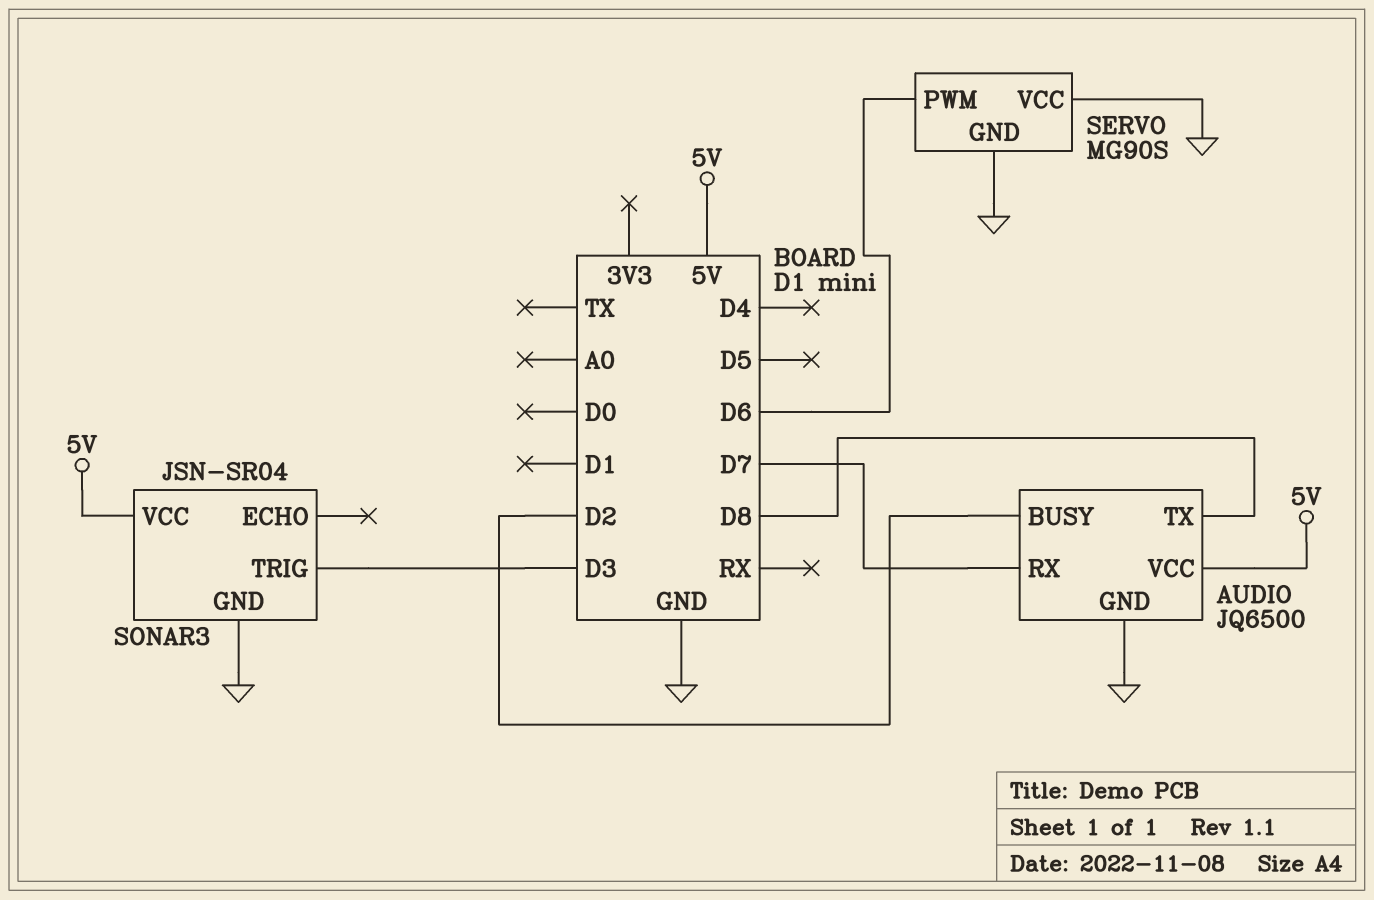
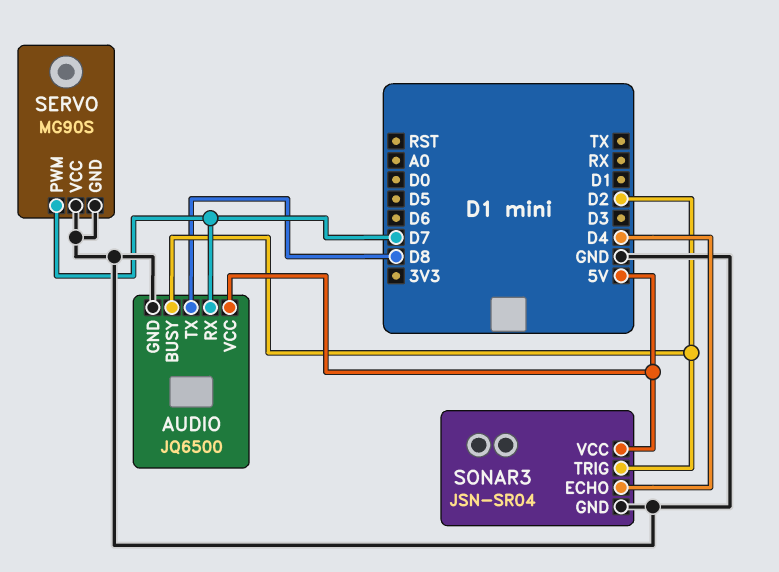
SERVO pin PWM: D6 -> D7
SONAR3 pin ECHO: none -> D4
SONAR3 pin TRIG: D3 -> D2

